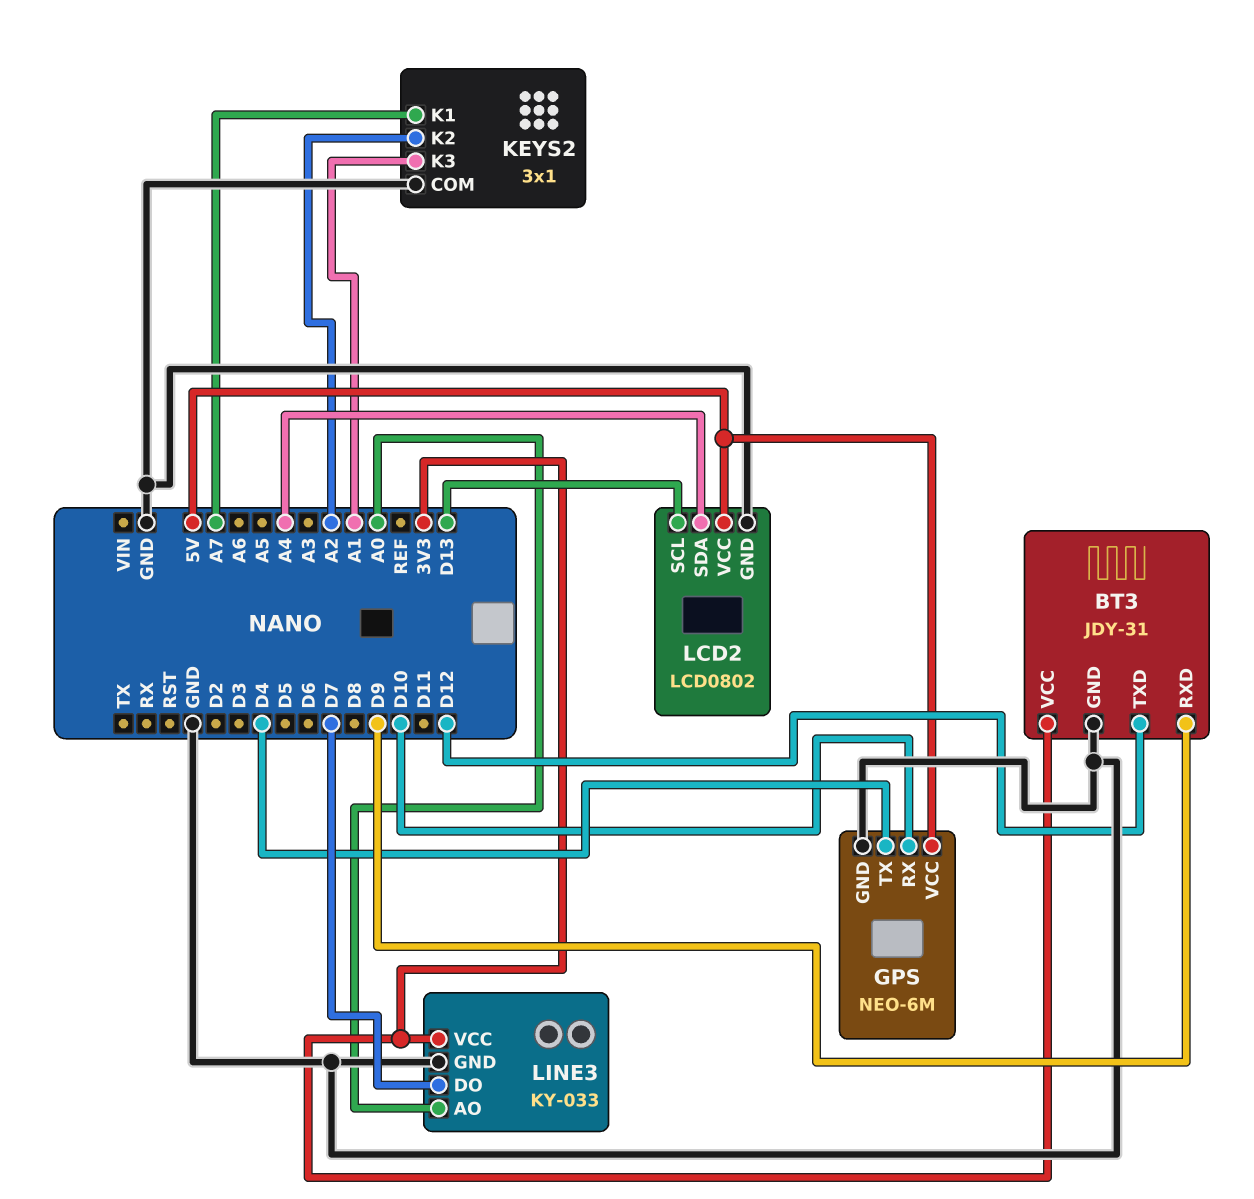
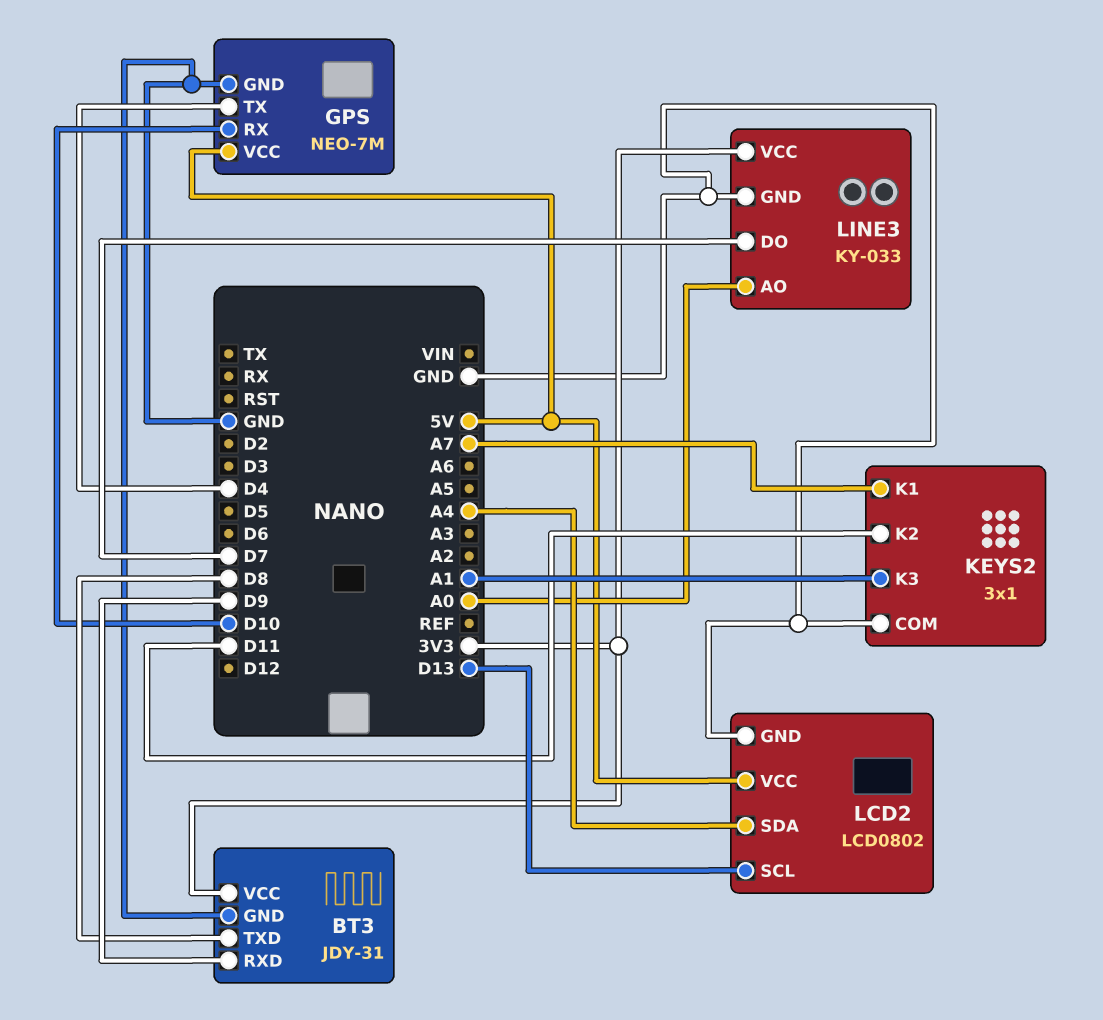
BT3 pin TXD: D12 -> D8
GPS: NEO-6M -> NEO-7M
KEYS2 pin K2: A2 -> D11

